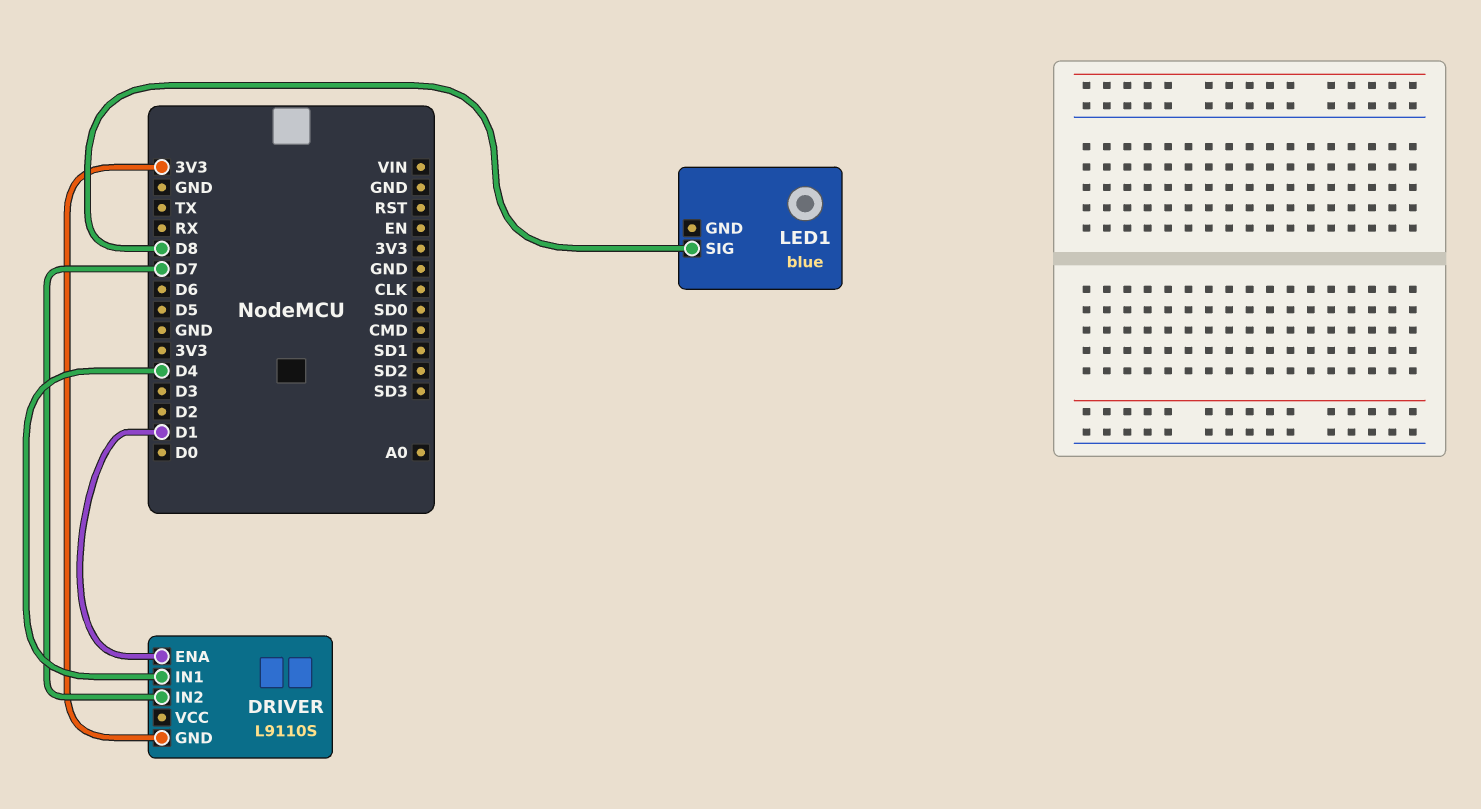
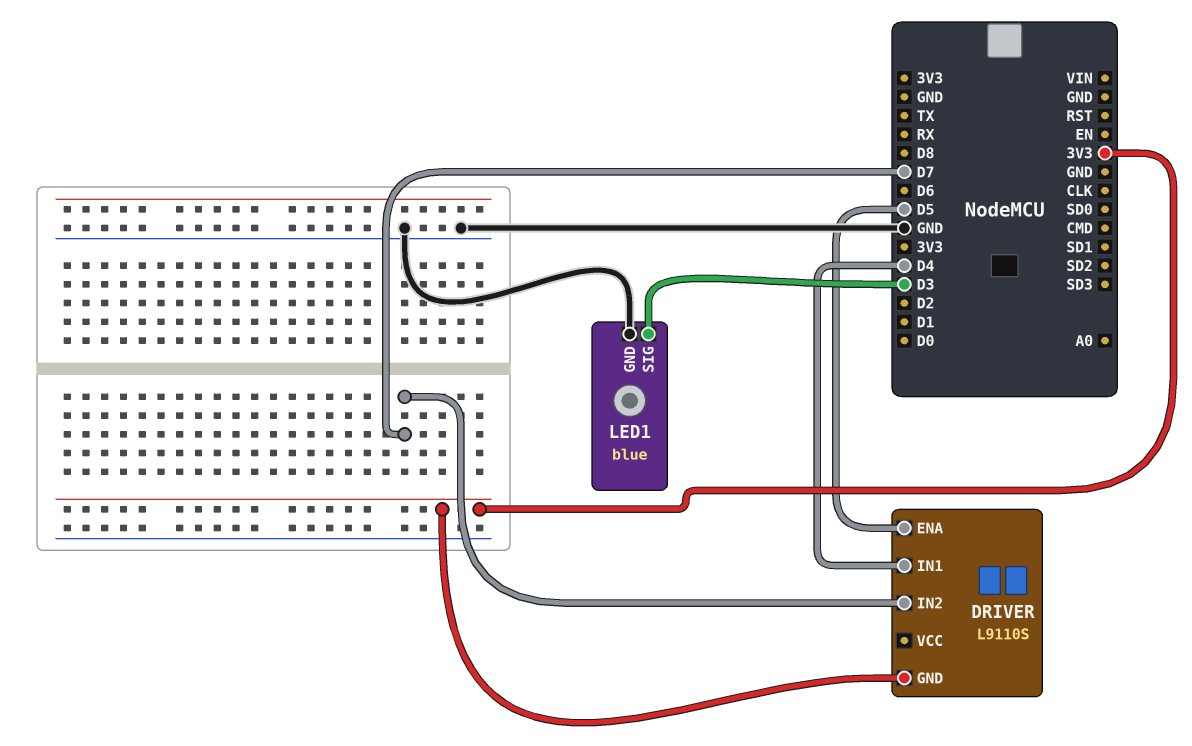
DRIVER pin ENA: D1 -> D5
LED1 pin GND: none -> GND
LED1 pin SIG: D8 -> D3

